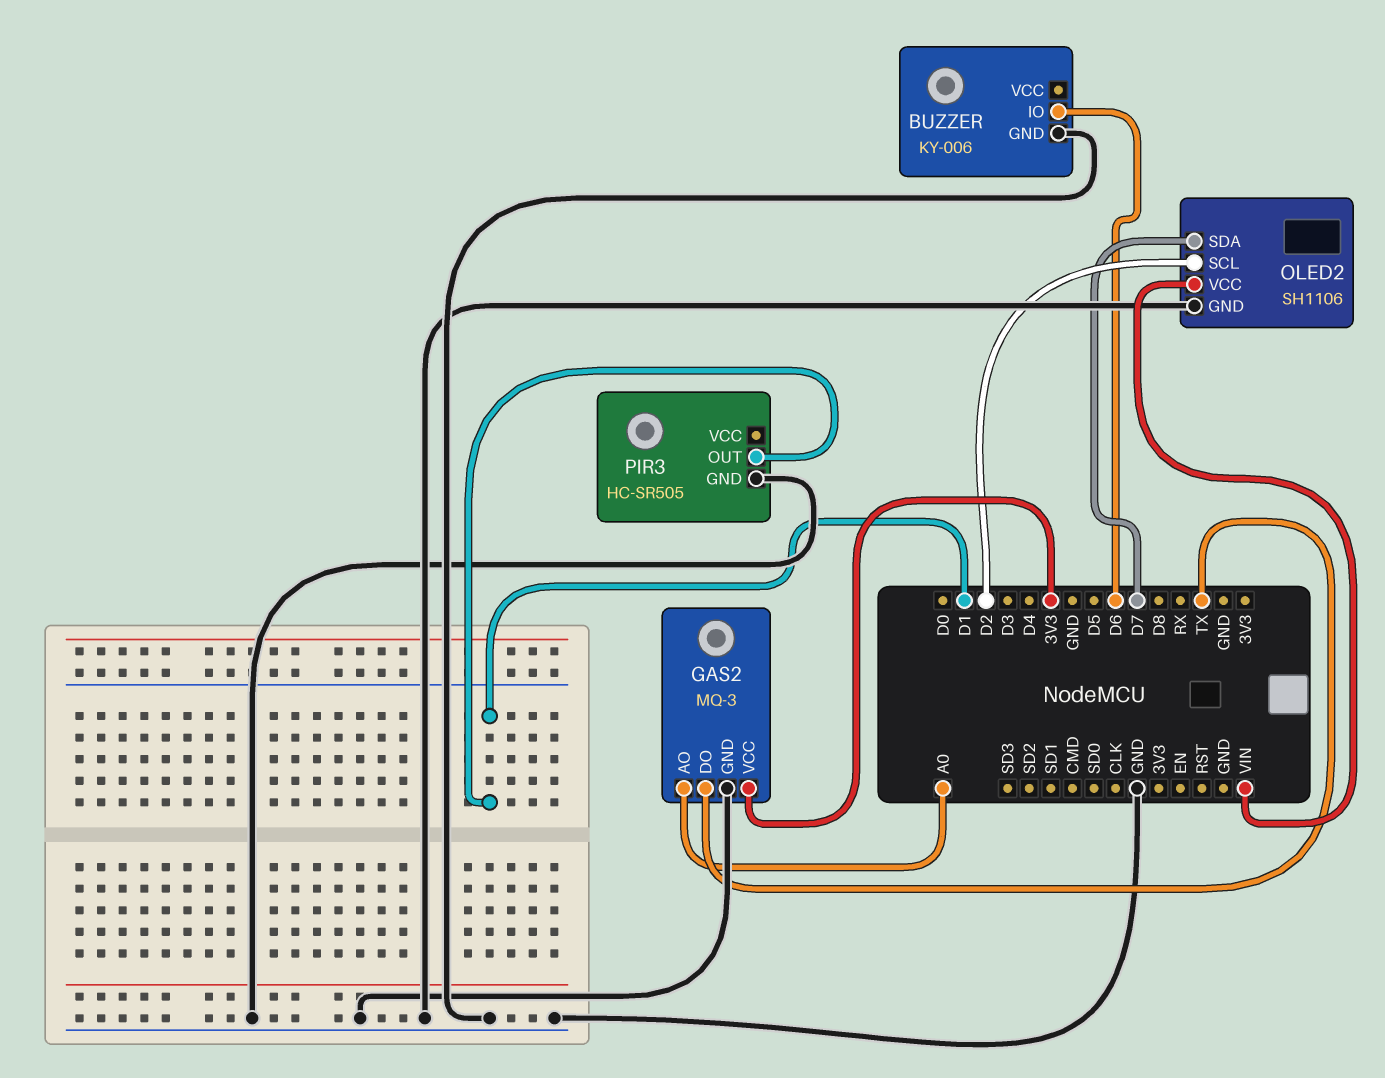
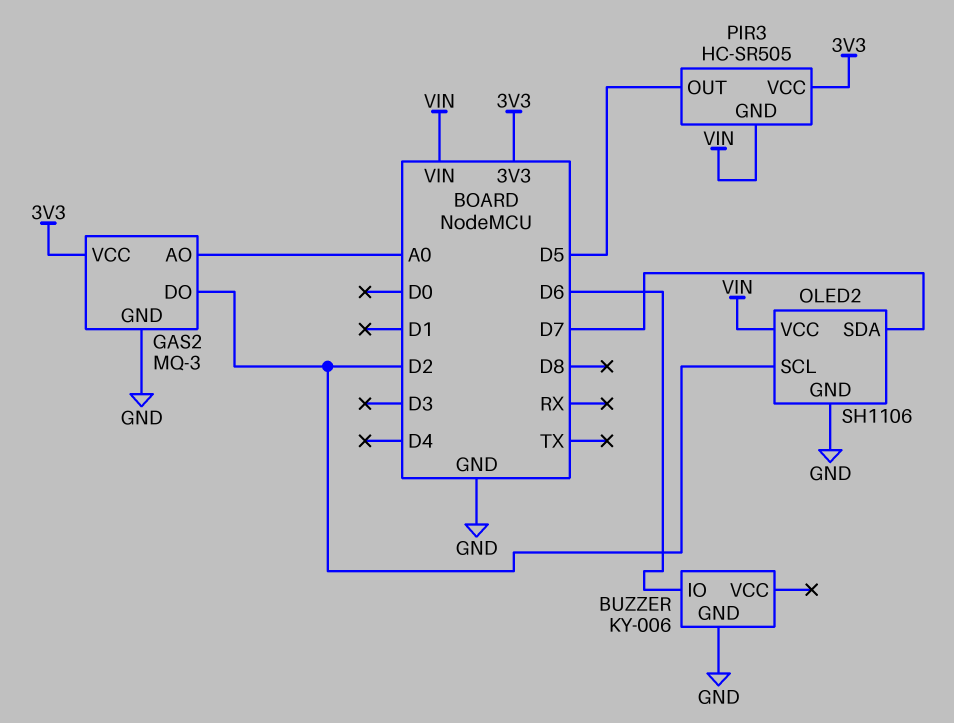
GAS2 pin DO: TX -> D2
PIR3 pin GND: GND -> VIN
PIR3 pin OUT: D1 -> D5
PIR3 pin VCC: none -> 3V3

